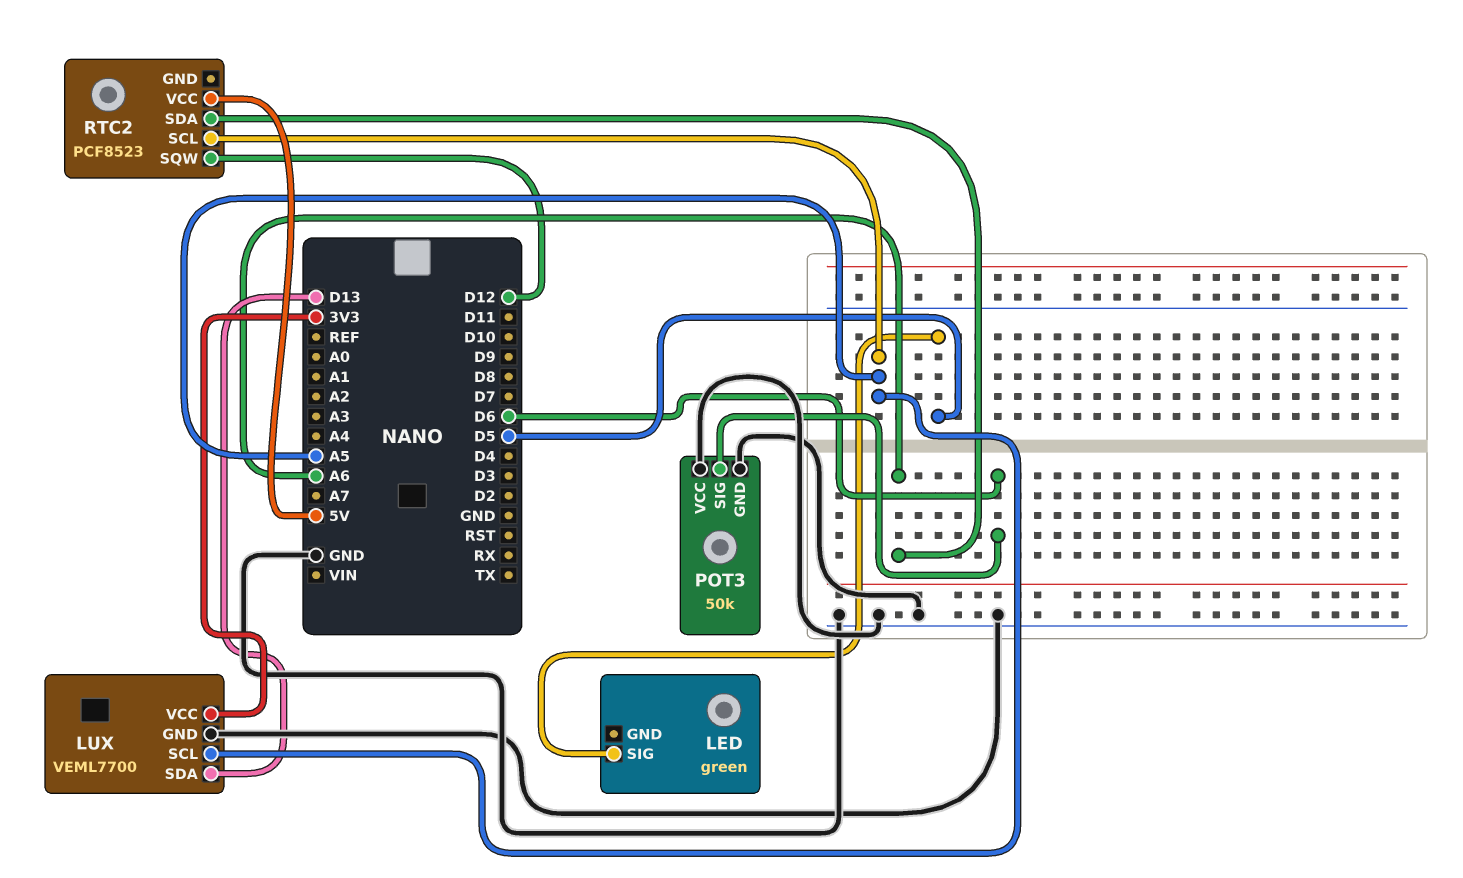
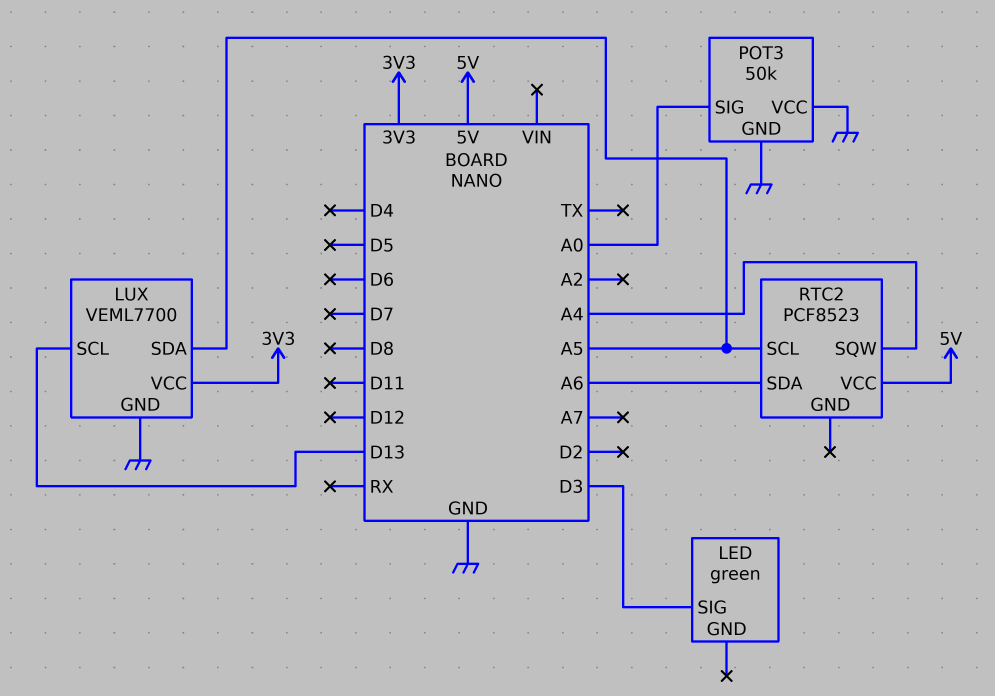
LED pin SIG: D5 -> D3
LUX pin SCL: A5 -> D13
LUX pin SDA: D13 -> A5
POT3 pin SIG: D6 -> A0
RTC2 pin SQW: D12 -> A4

